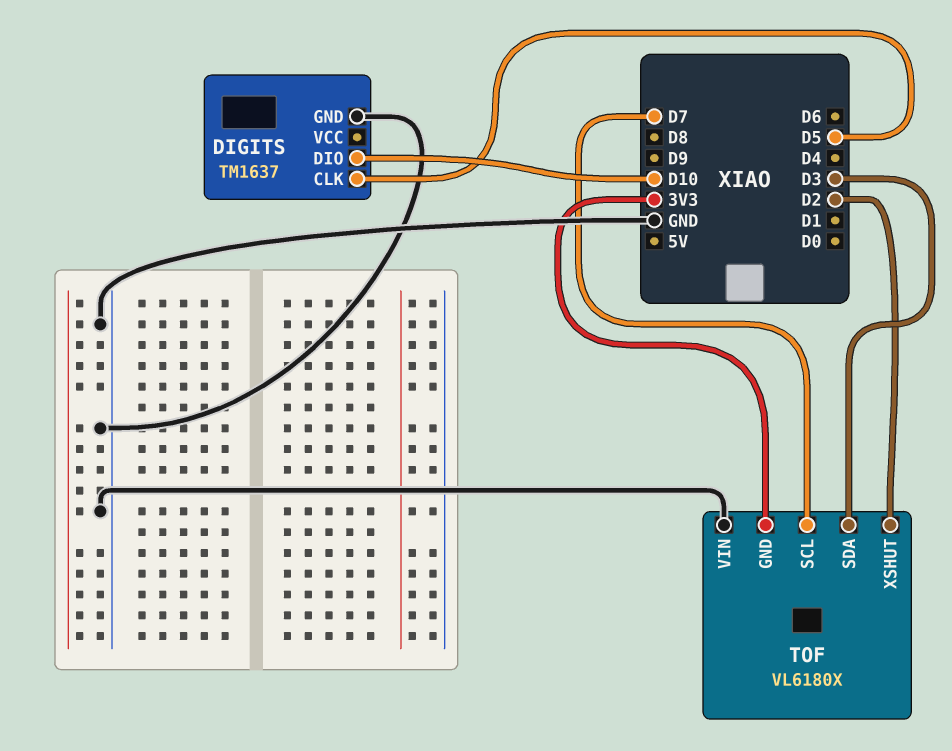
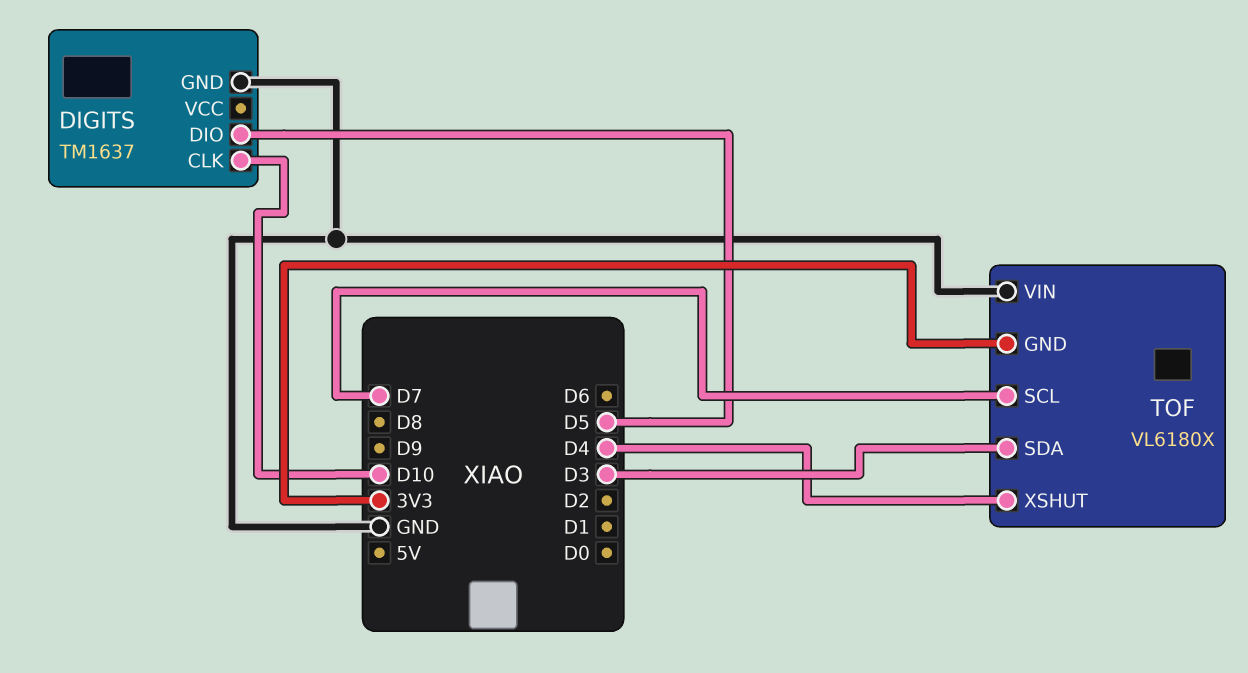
DIGITS pin CLK: D5 -> D10
DIGITS pin DIO: D10 -> D5
TOF pin XSHUT: D2 -> D4

